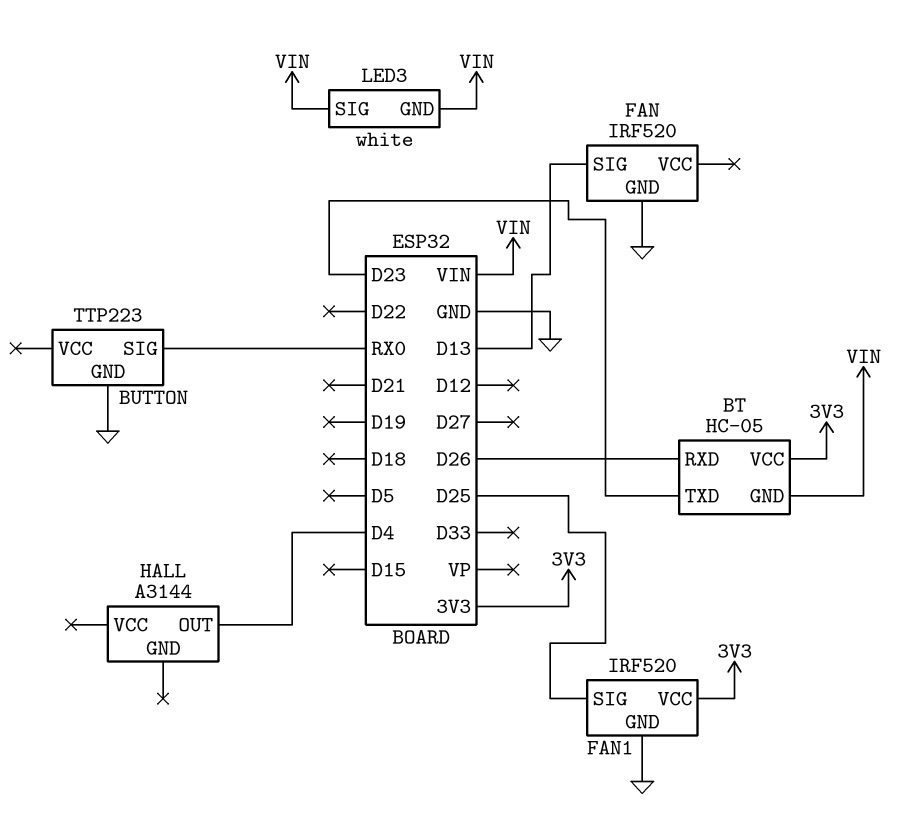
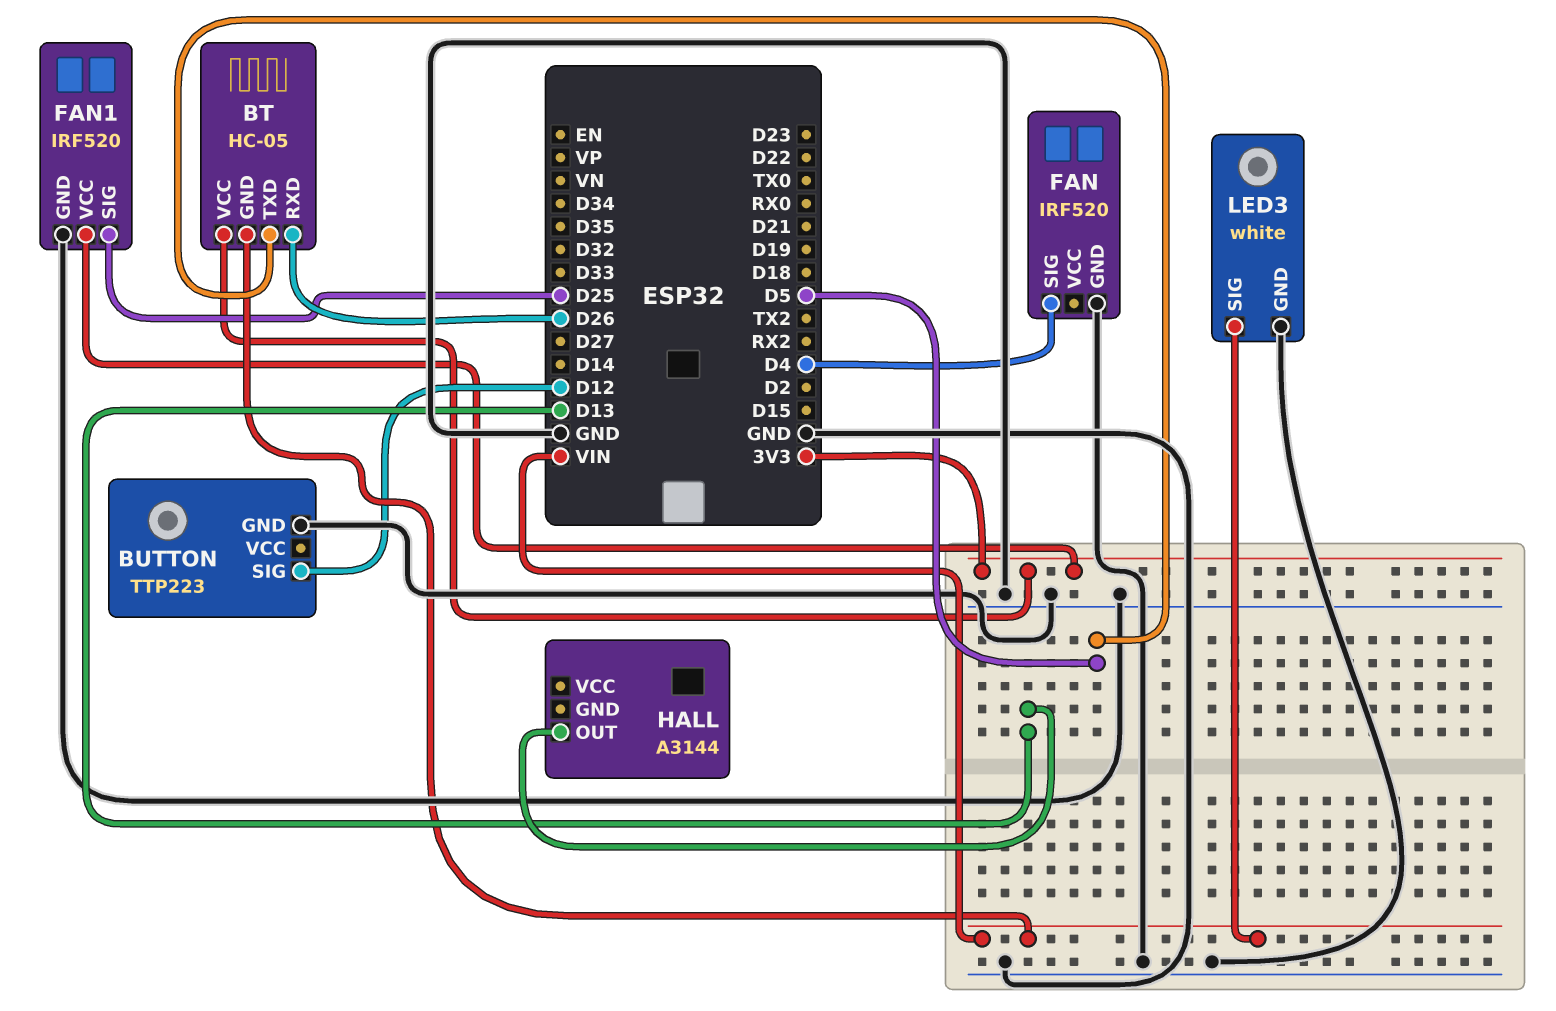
BT pin TXD: D23 -> D5
BUTTON pin SIG: RX0 -> D12
FAN pin SIG: D13 -> D4
HALL pin OUT: D4 -> D13
LED3 pin GND: VIN -> GND

